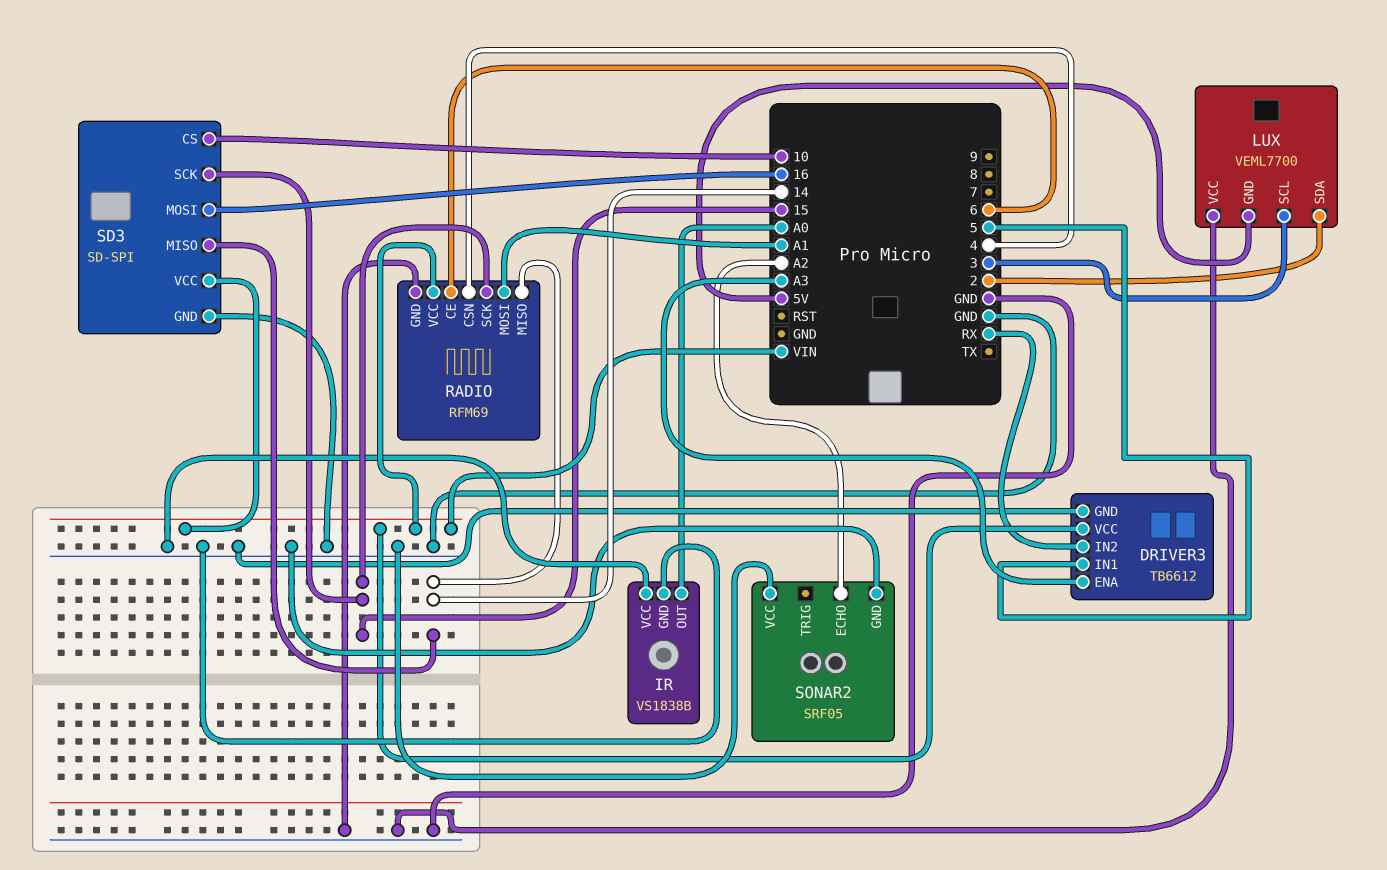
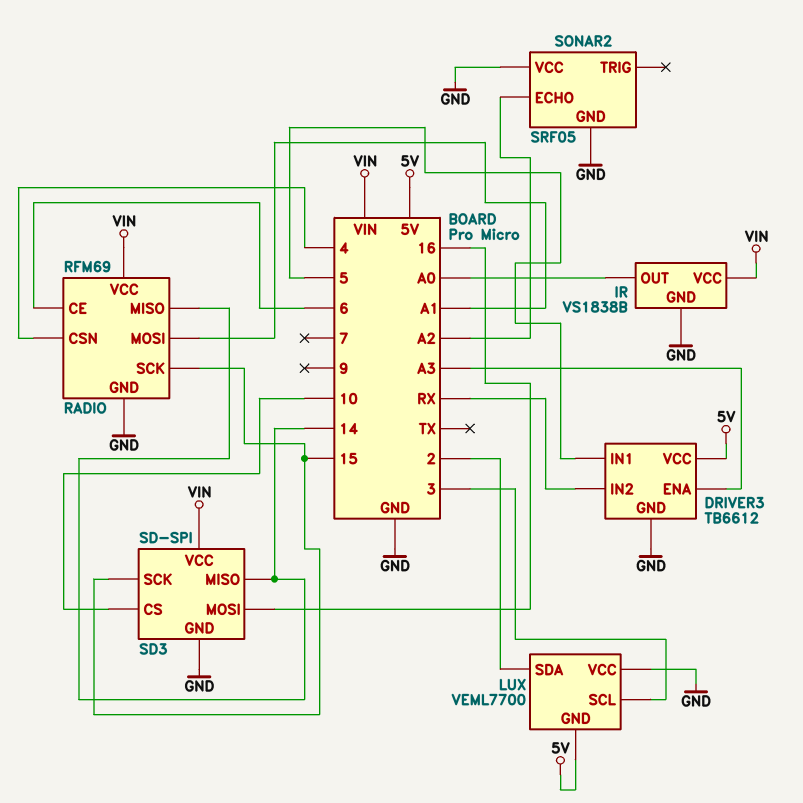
DRIVER3 pin VCC: VIN -> 5V
IR pin VCC: GND -> VIN

